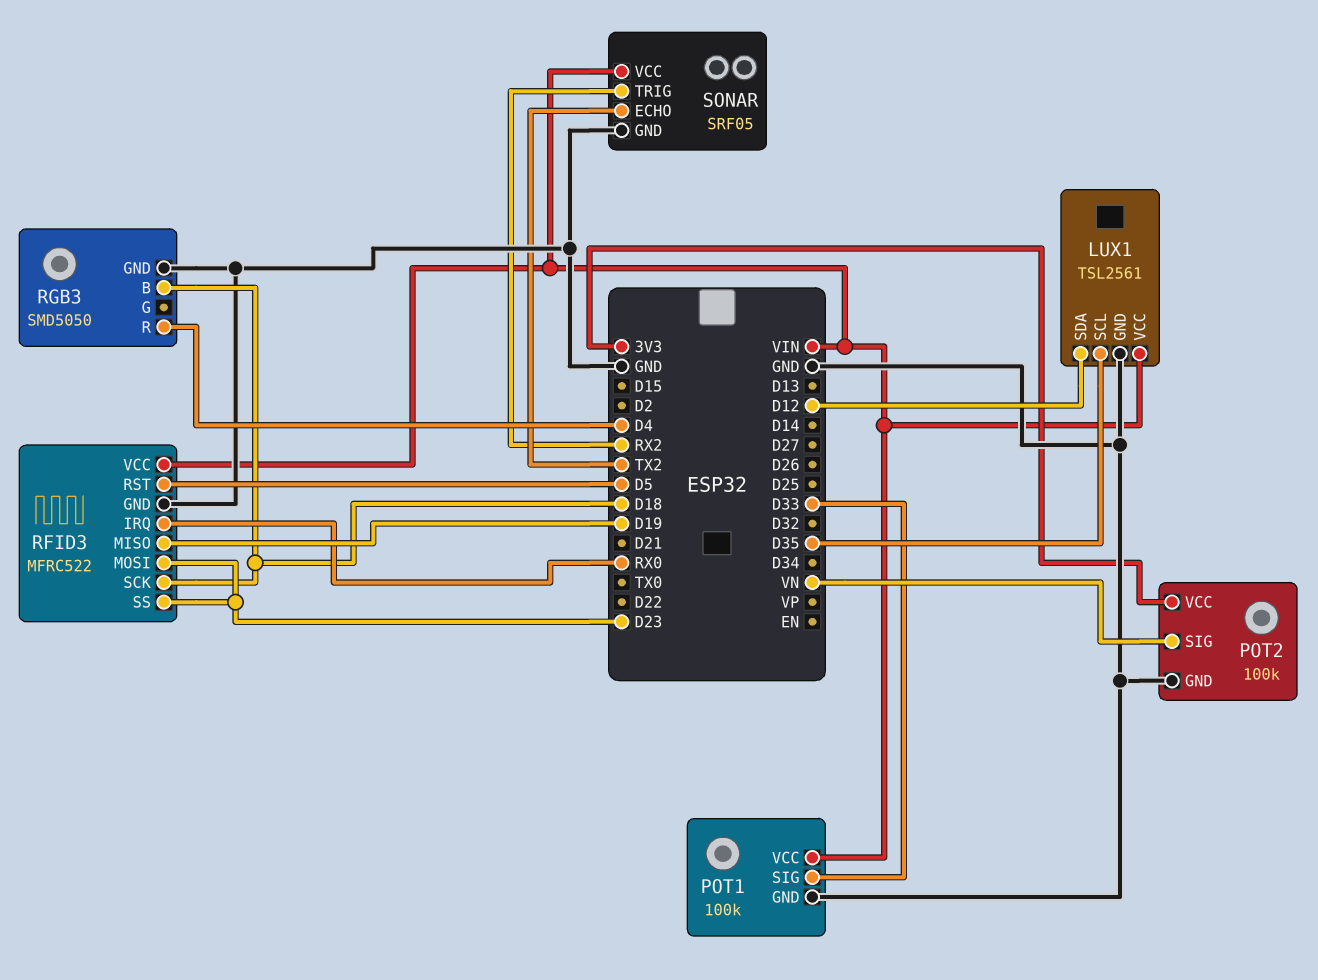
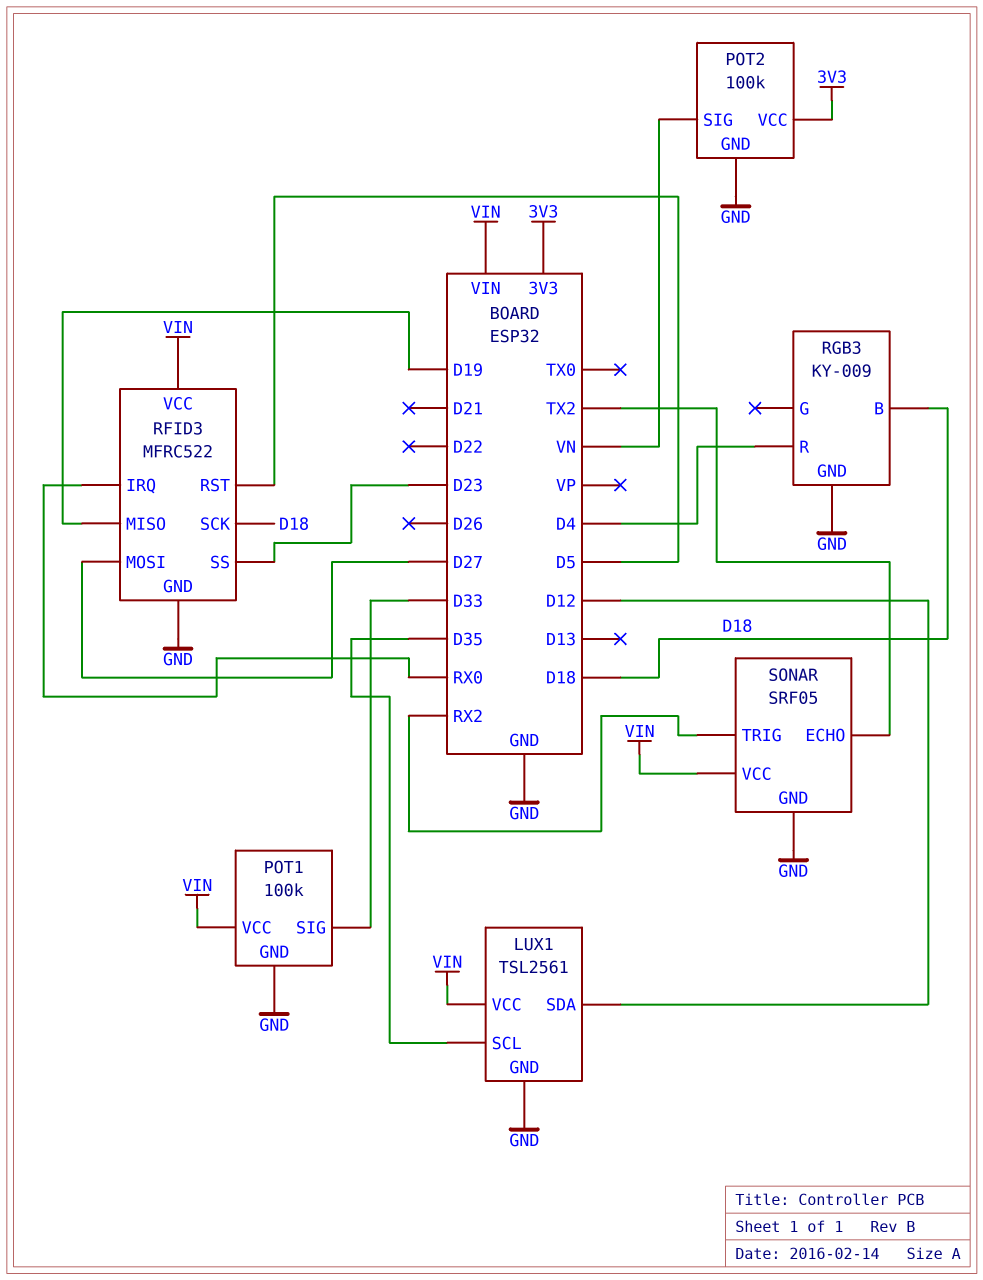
RFID3 pin MOSI: D23 -> D27
RGB3: SMD5050 -> KY-009

